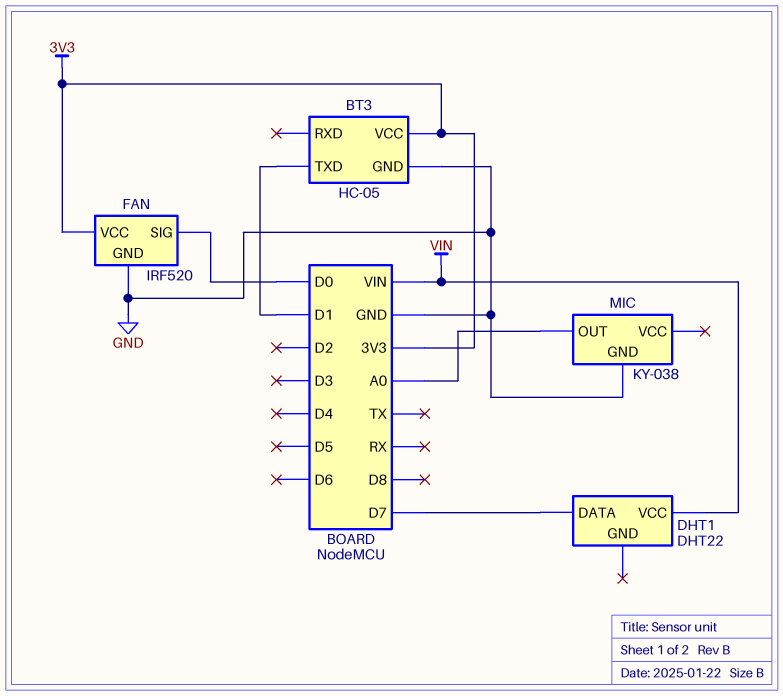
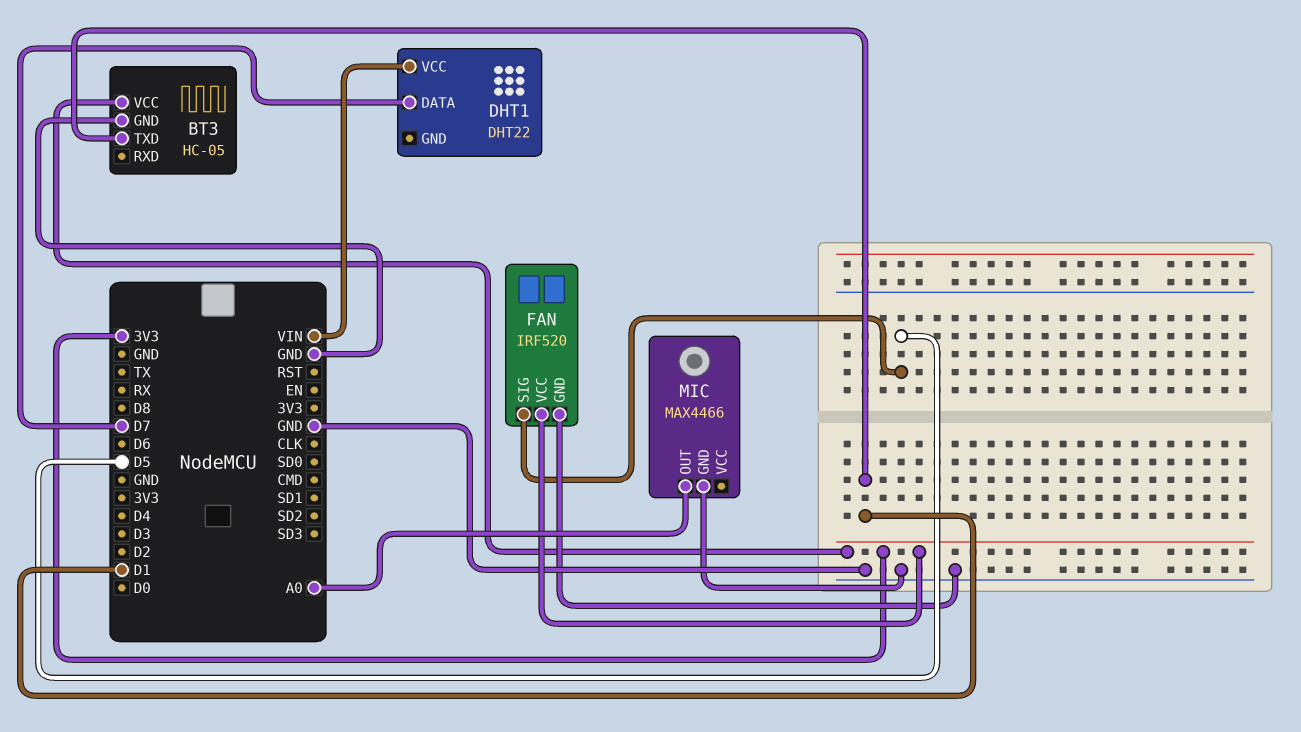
FAN pin SIG: D0 -> D5
MIC: KY-038 -> MAX4466

